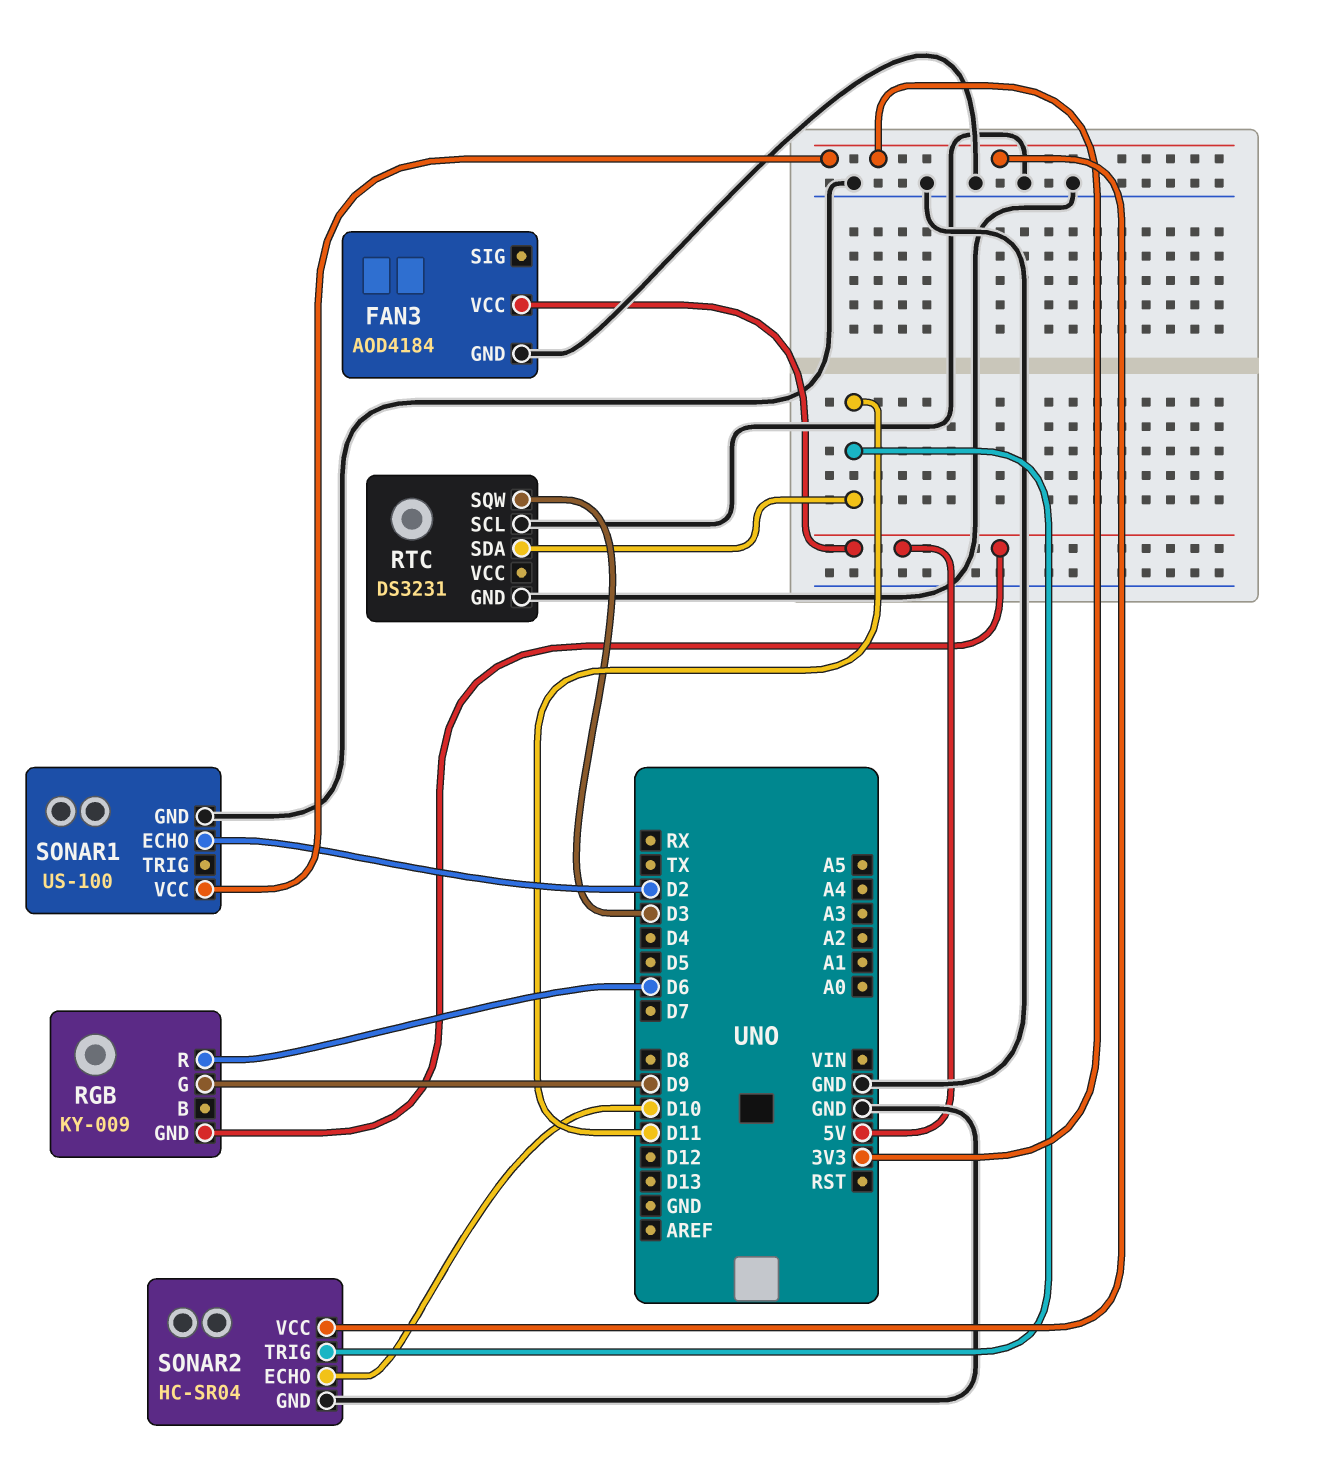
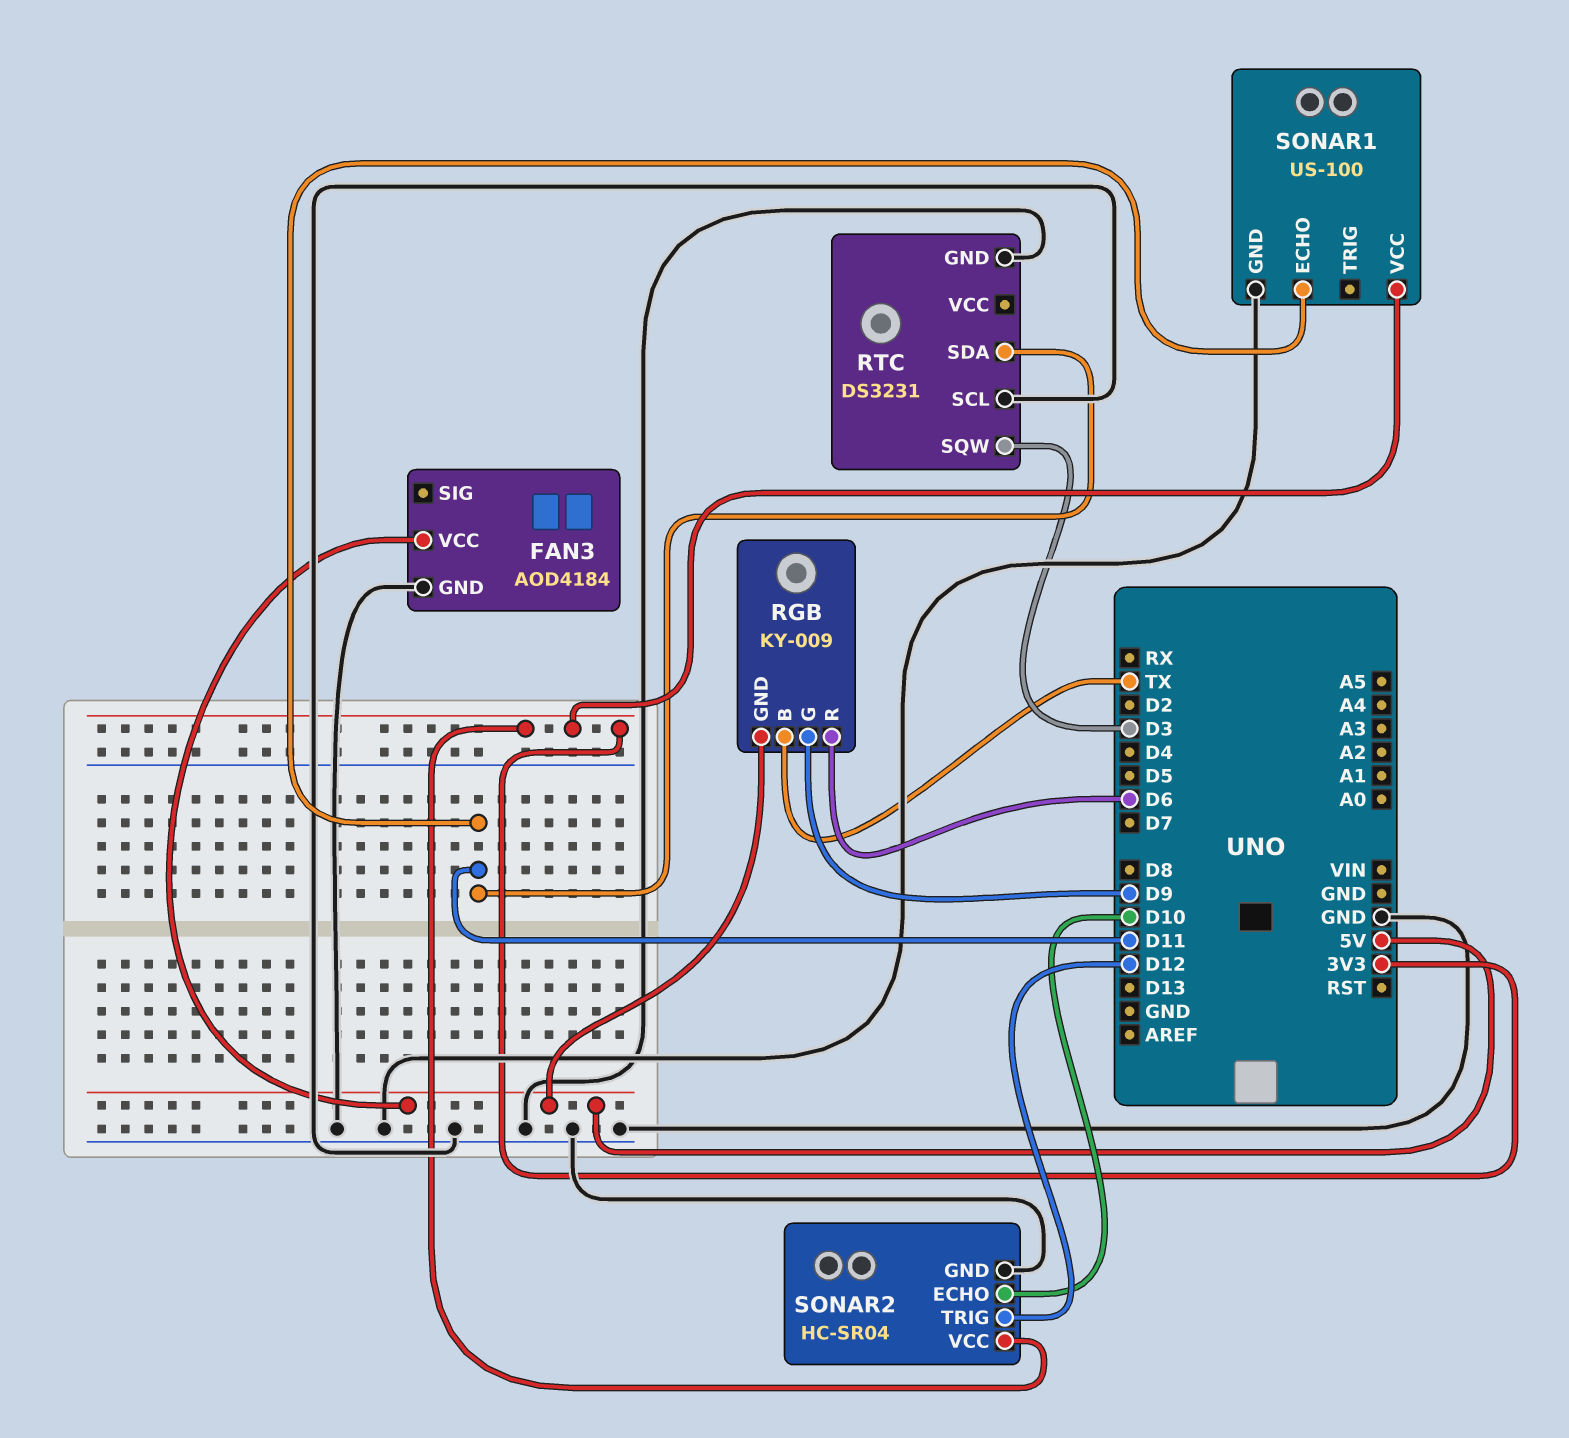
RGB pin B: none -> TX
SONAR1 pin ECHO: D2 -> D11
SONAR2 pin TRIG: D11 -> D12

